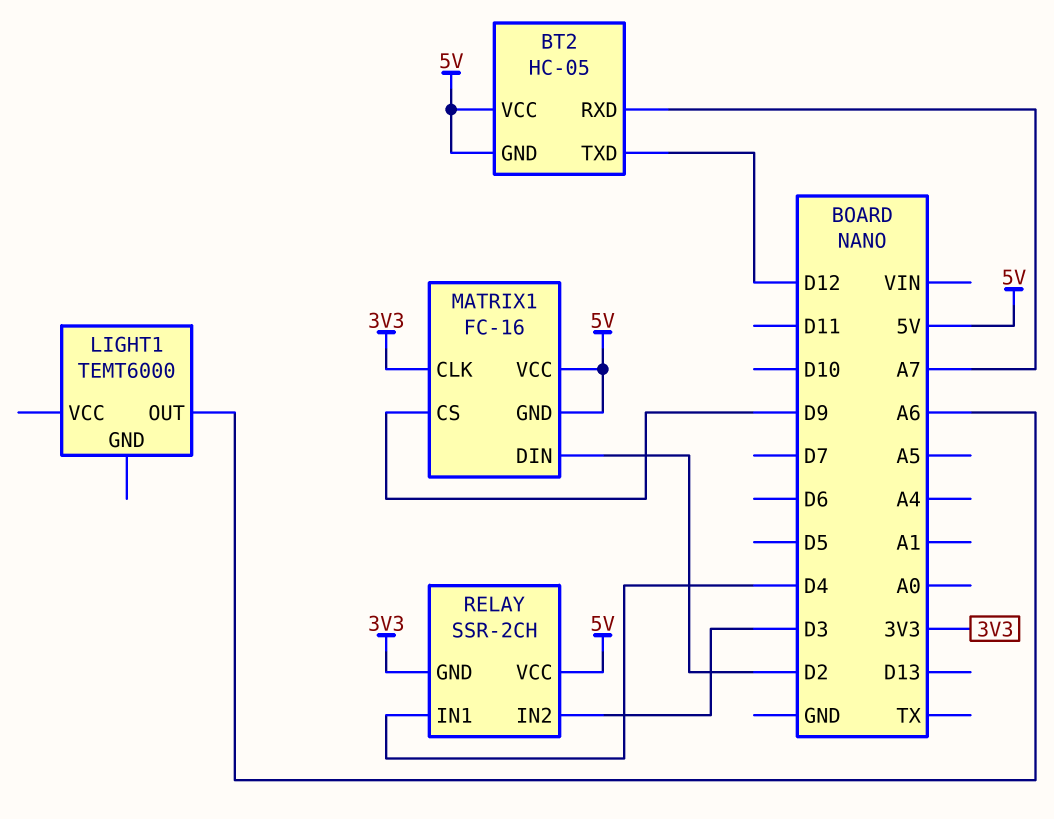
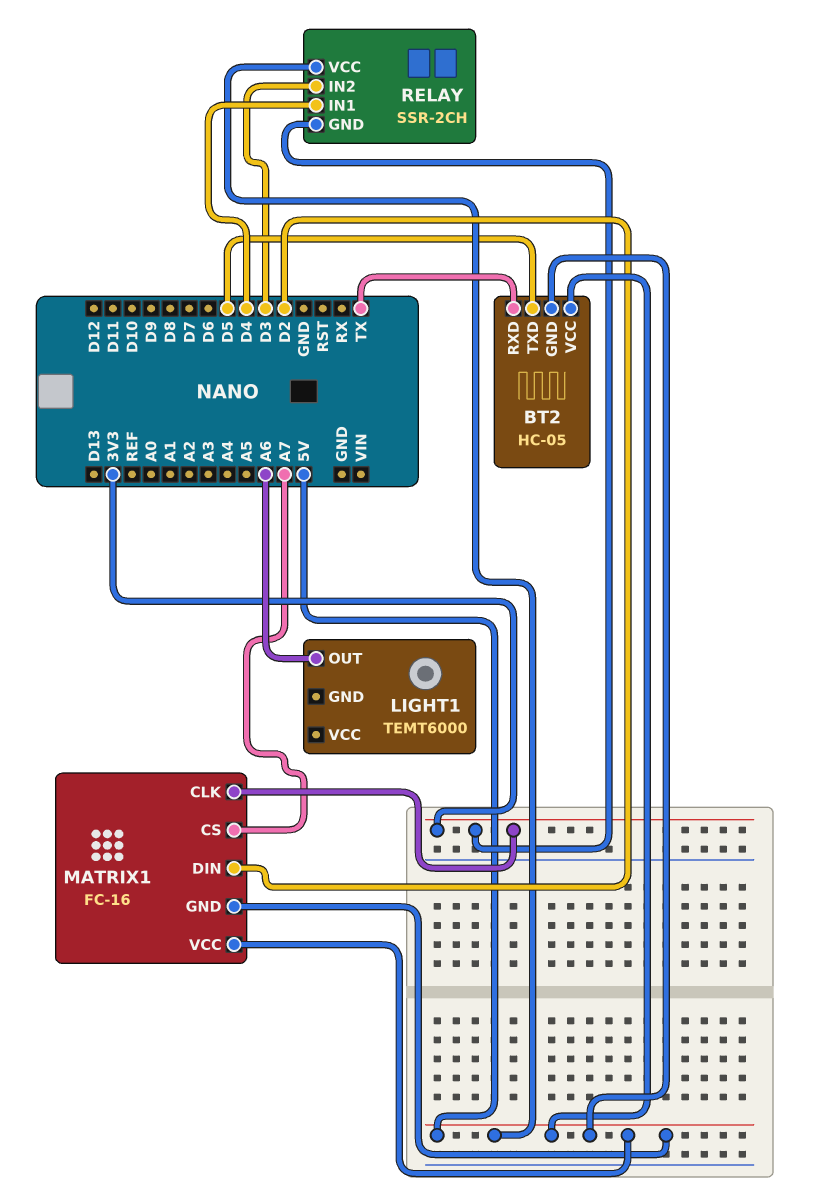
BT2 pin RXD: A7 -> TX
BT2 pin TXD: D12 -> D5
MATRIX1 pin CS: D9 -> A7

